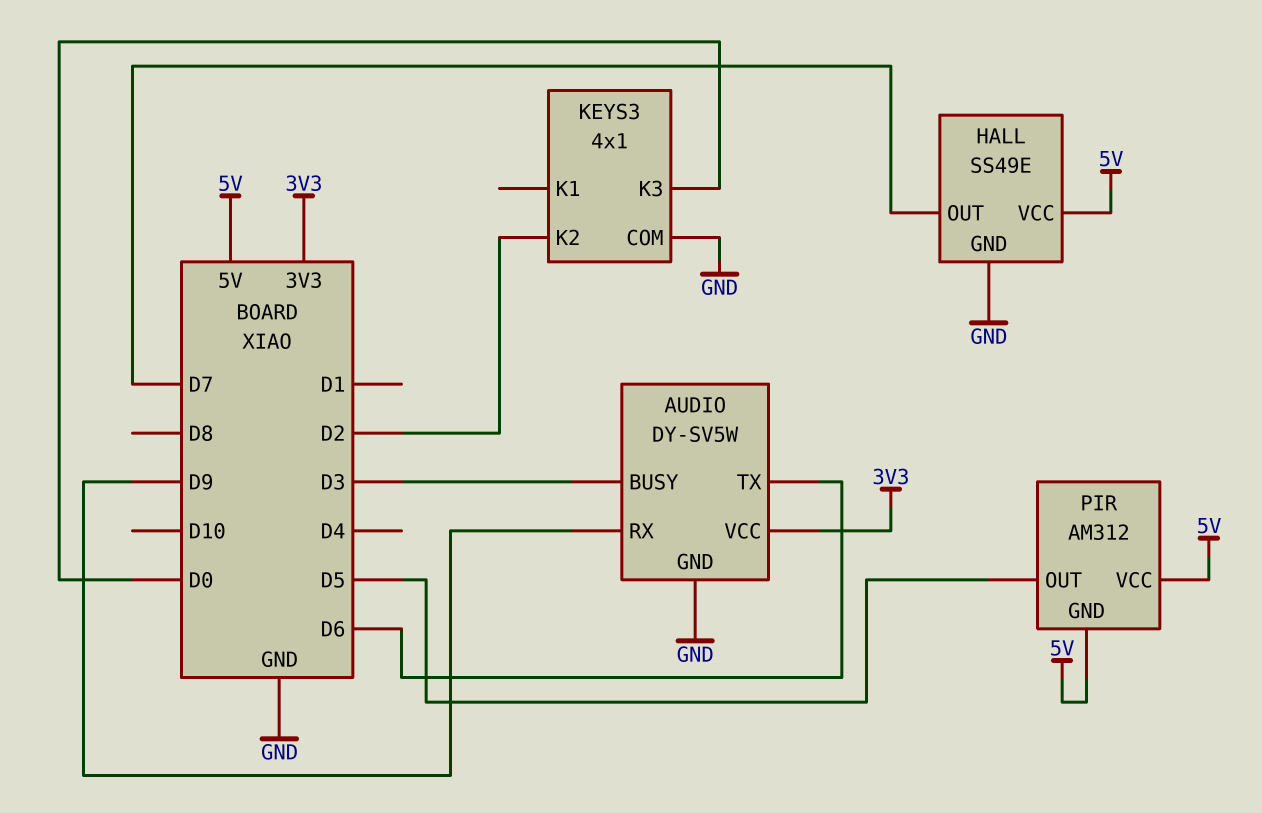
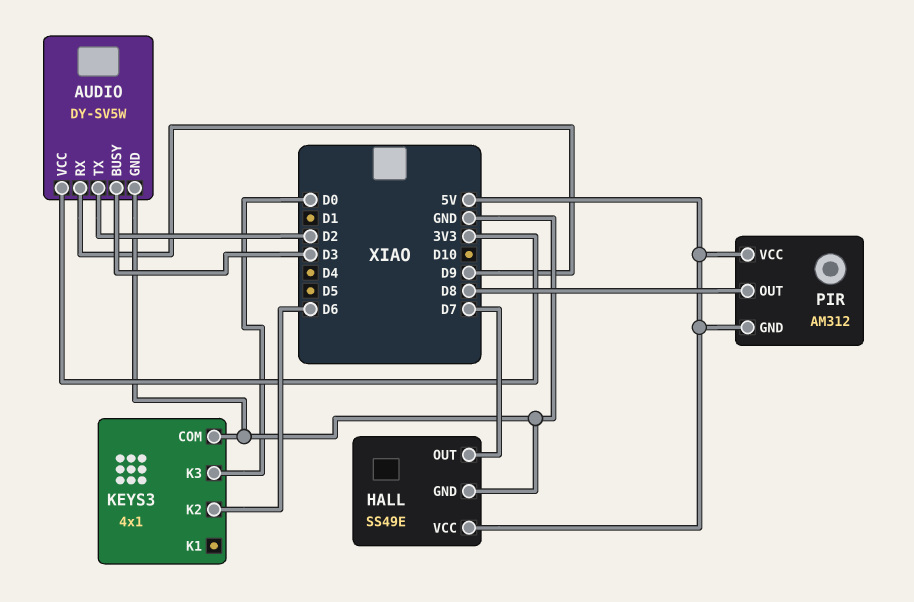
AUDIO pin TX: D6 -> D2
KEYS3 pin K2: D2 -> D6
PIR pin OUT: D5 -> D8

